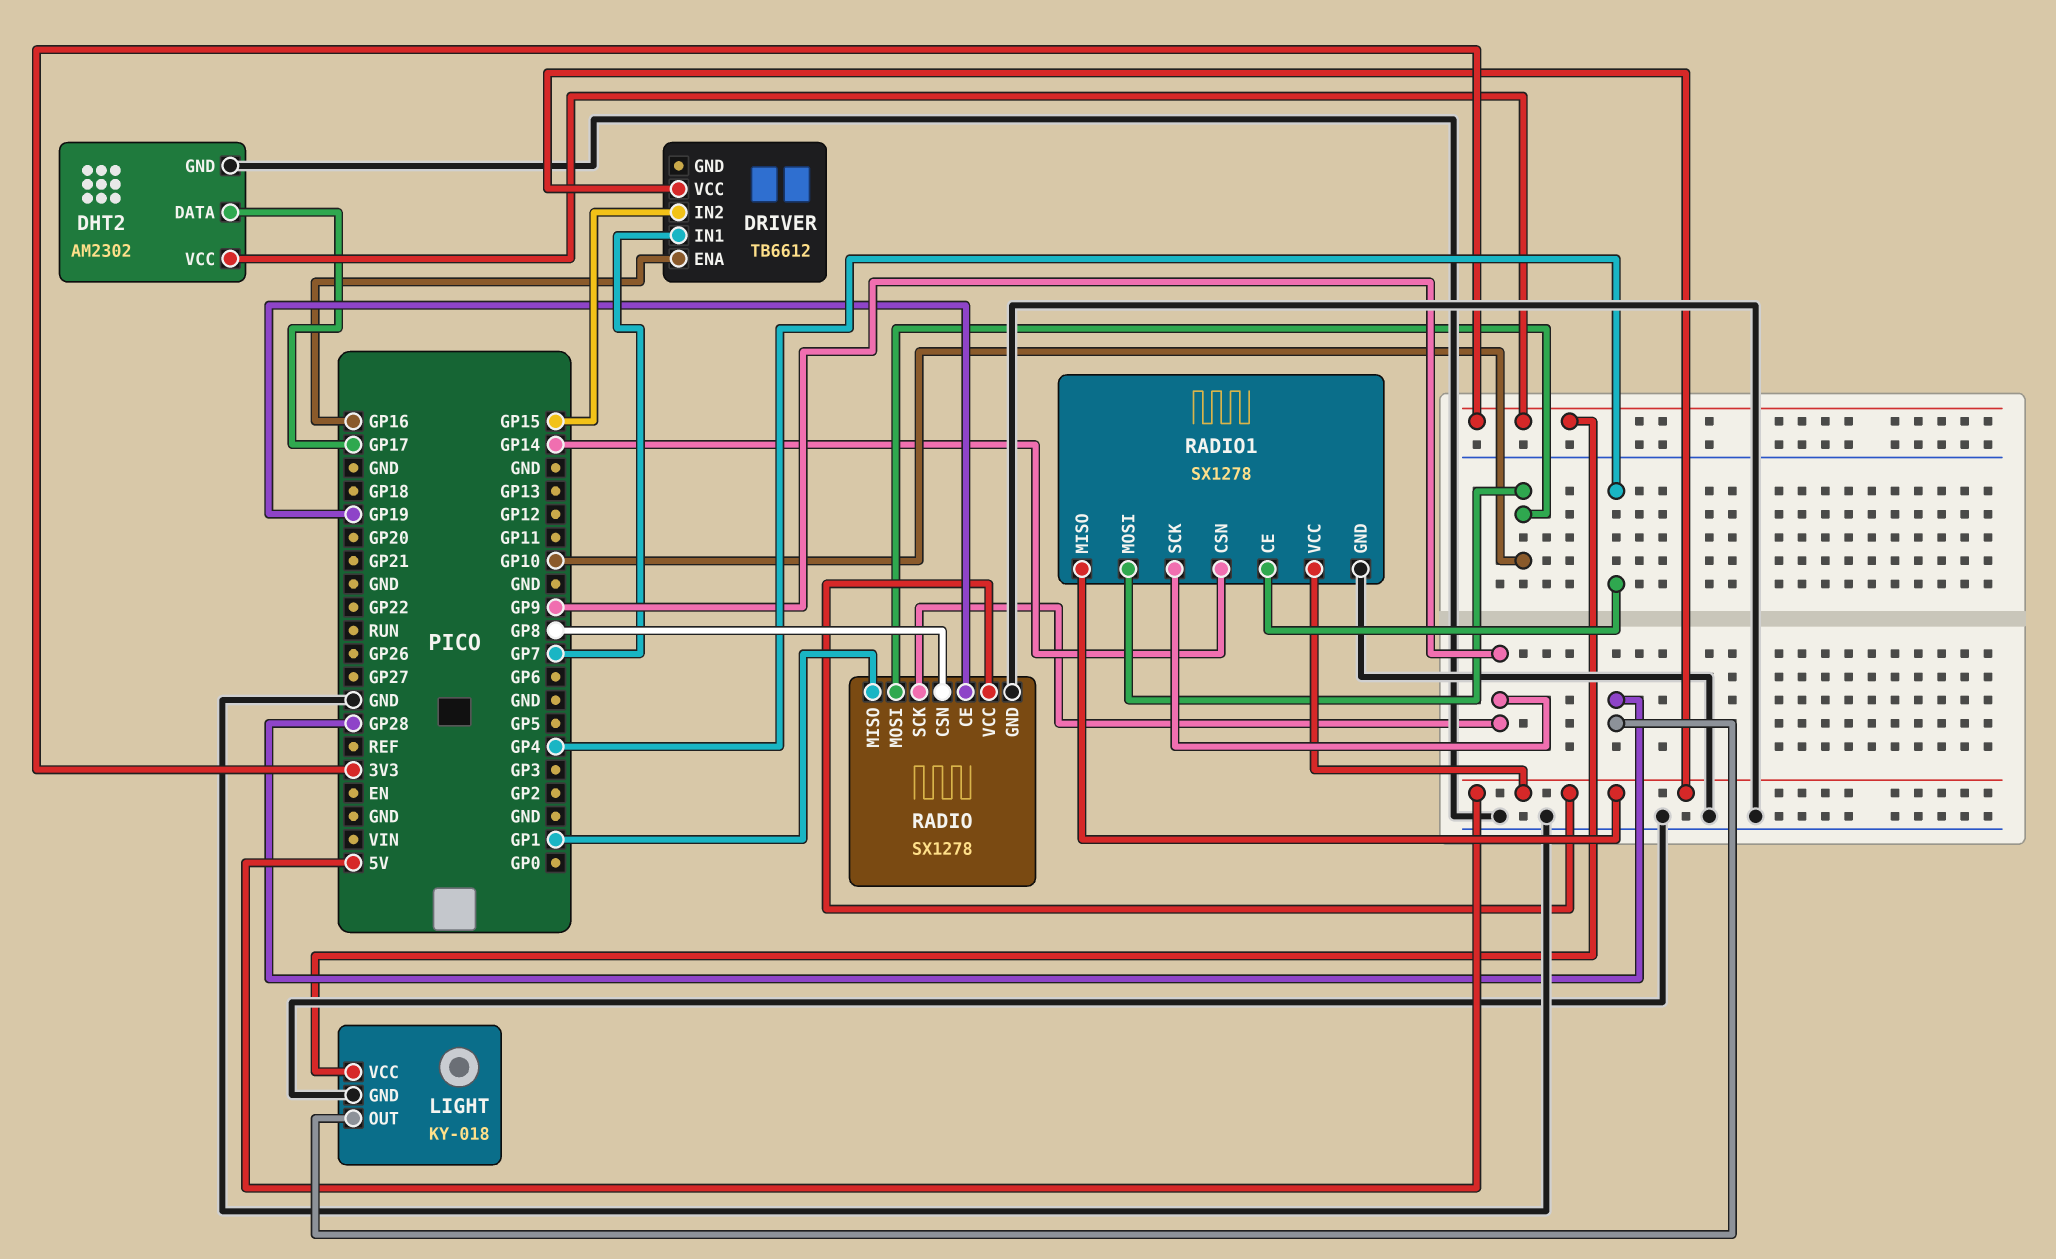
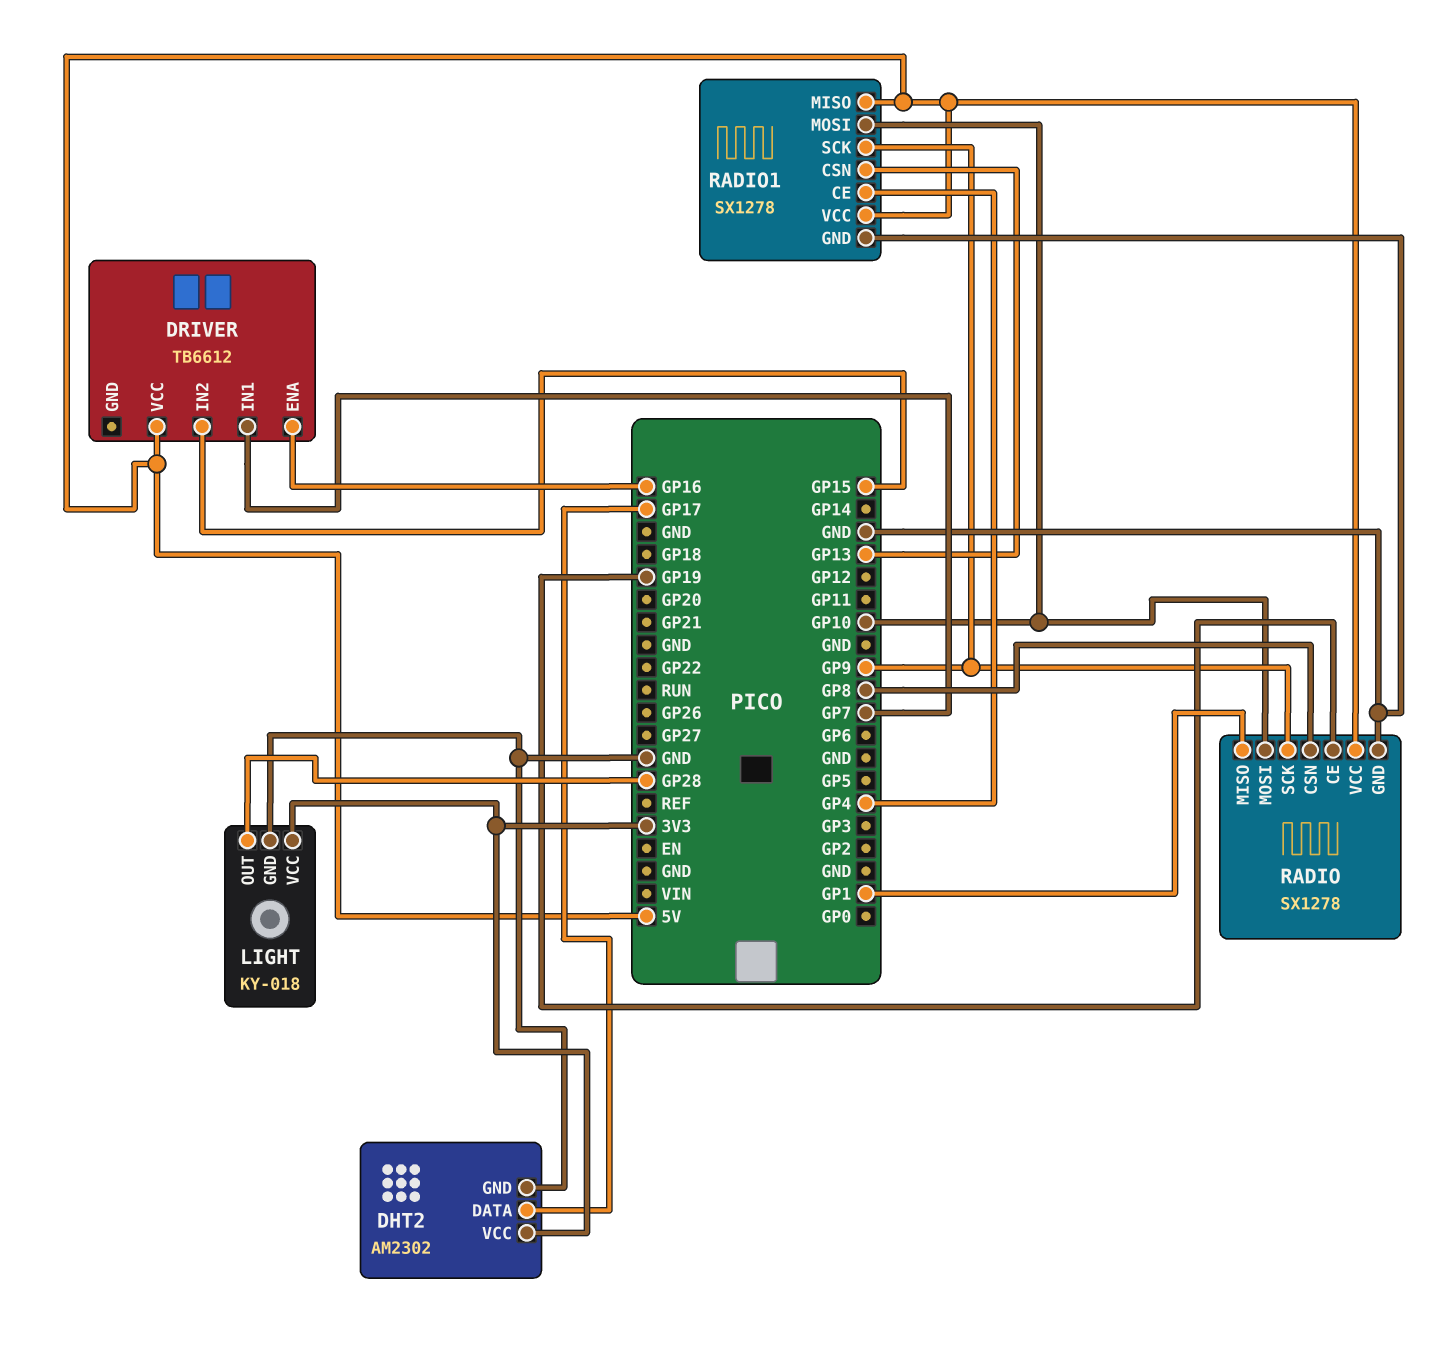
RADIO1 pin CSN: GP14 -> GP13

